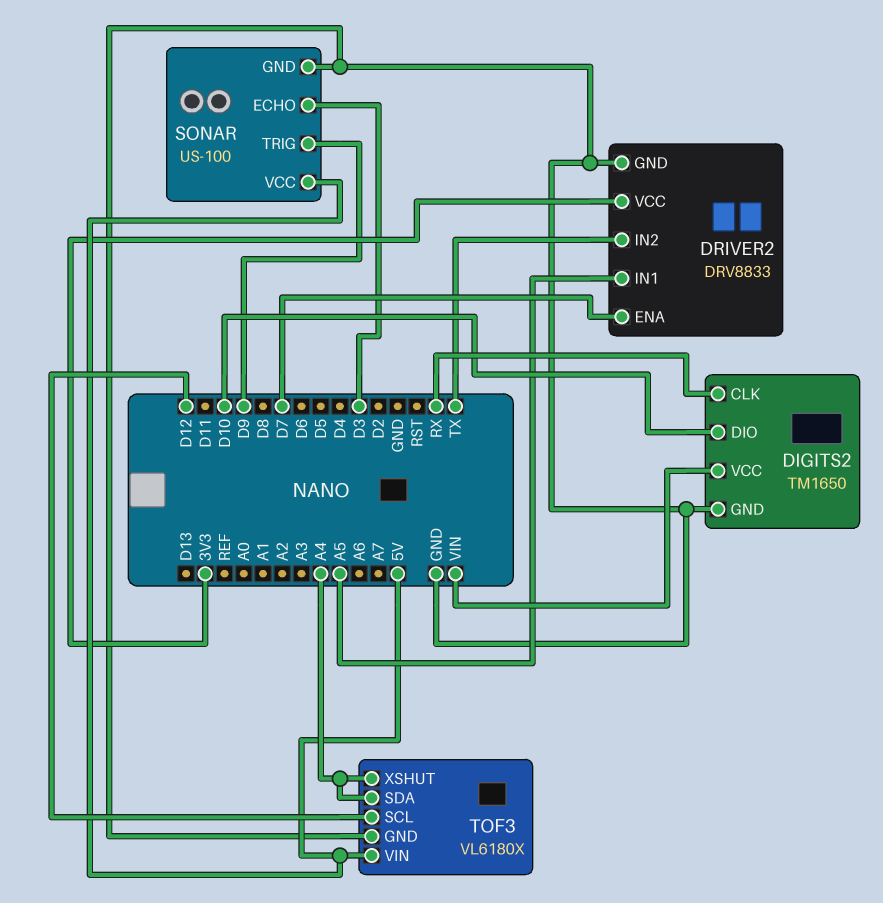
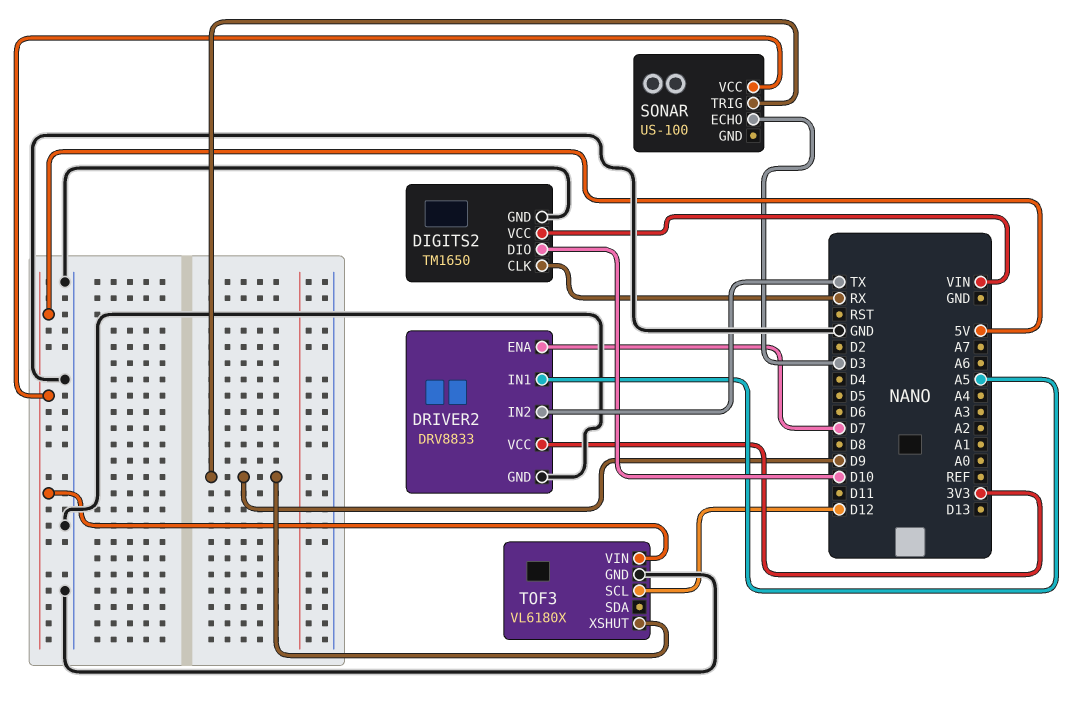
SONAR pin GND: GND -> none
TOF3 pin SDA: A4 -> none
TOF3 pin XSHUT: A4 -> D9

